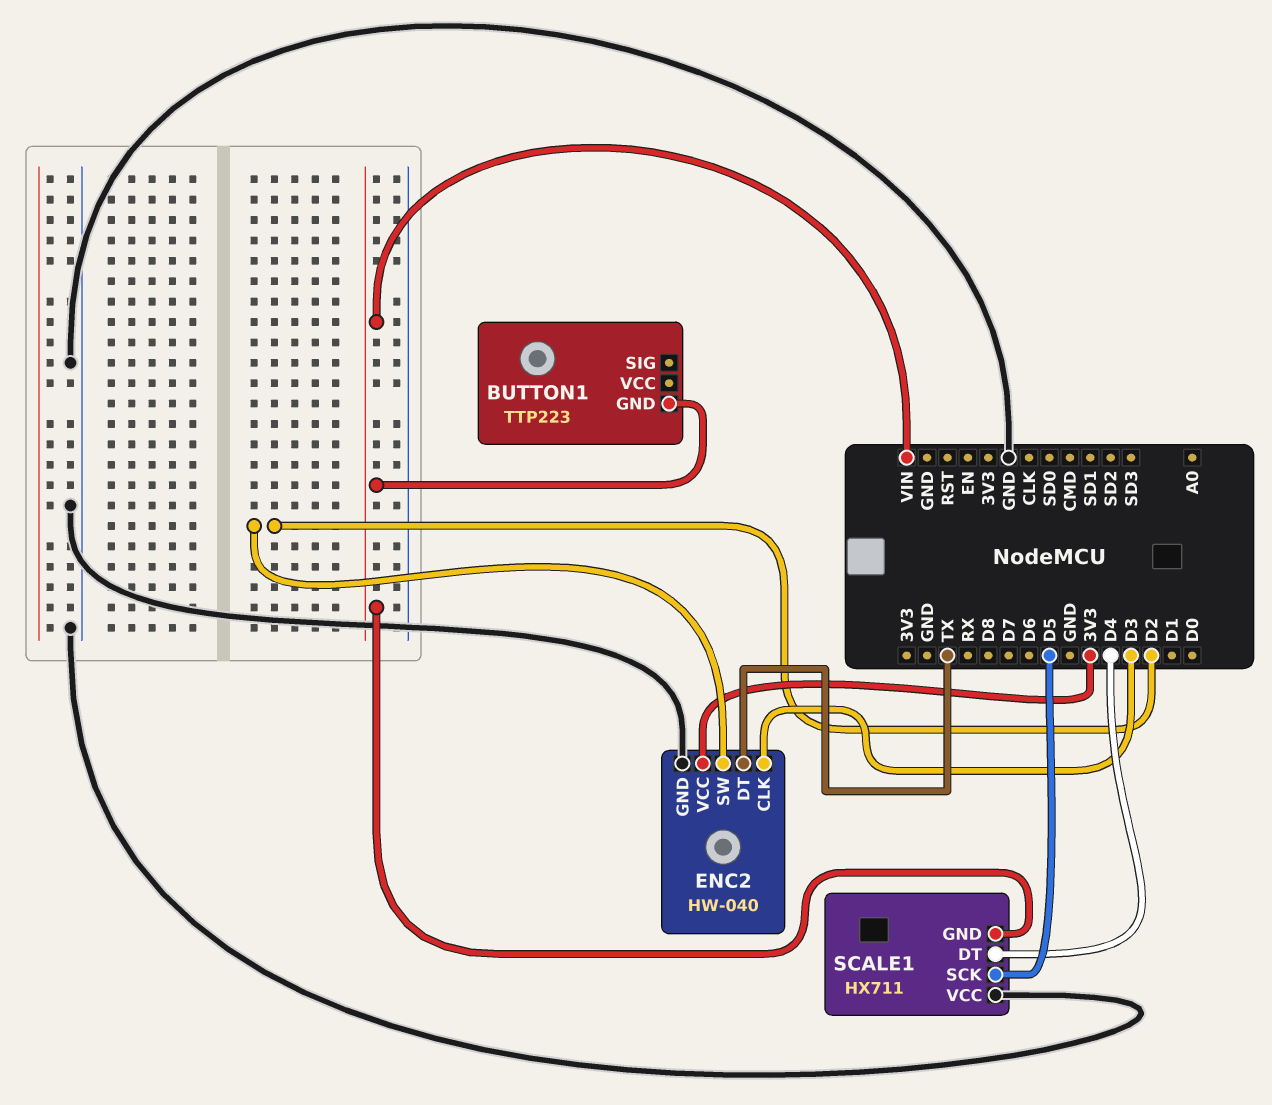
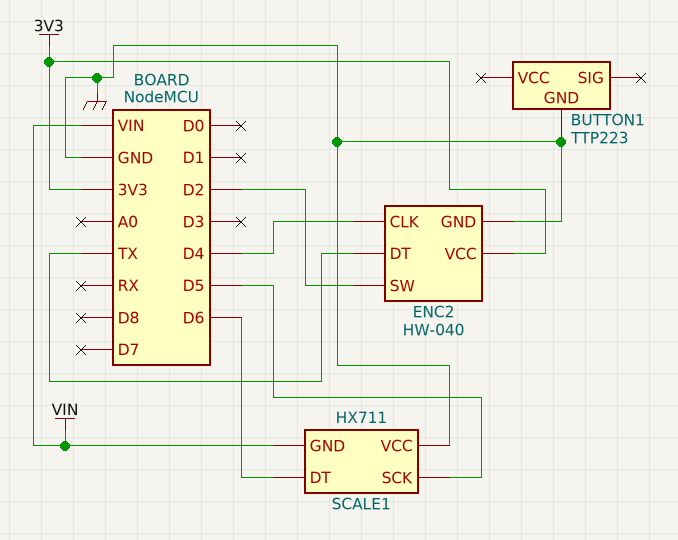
BUTTON1 pin GND: VIN -> GND
ENC2 pin CLK: D3 -> D4
SCALE1 pin DT: D4 -> D6

